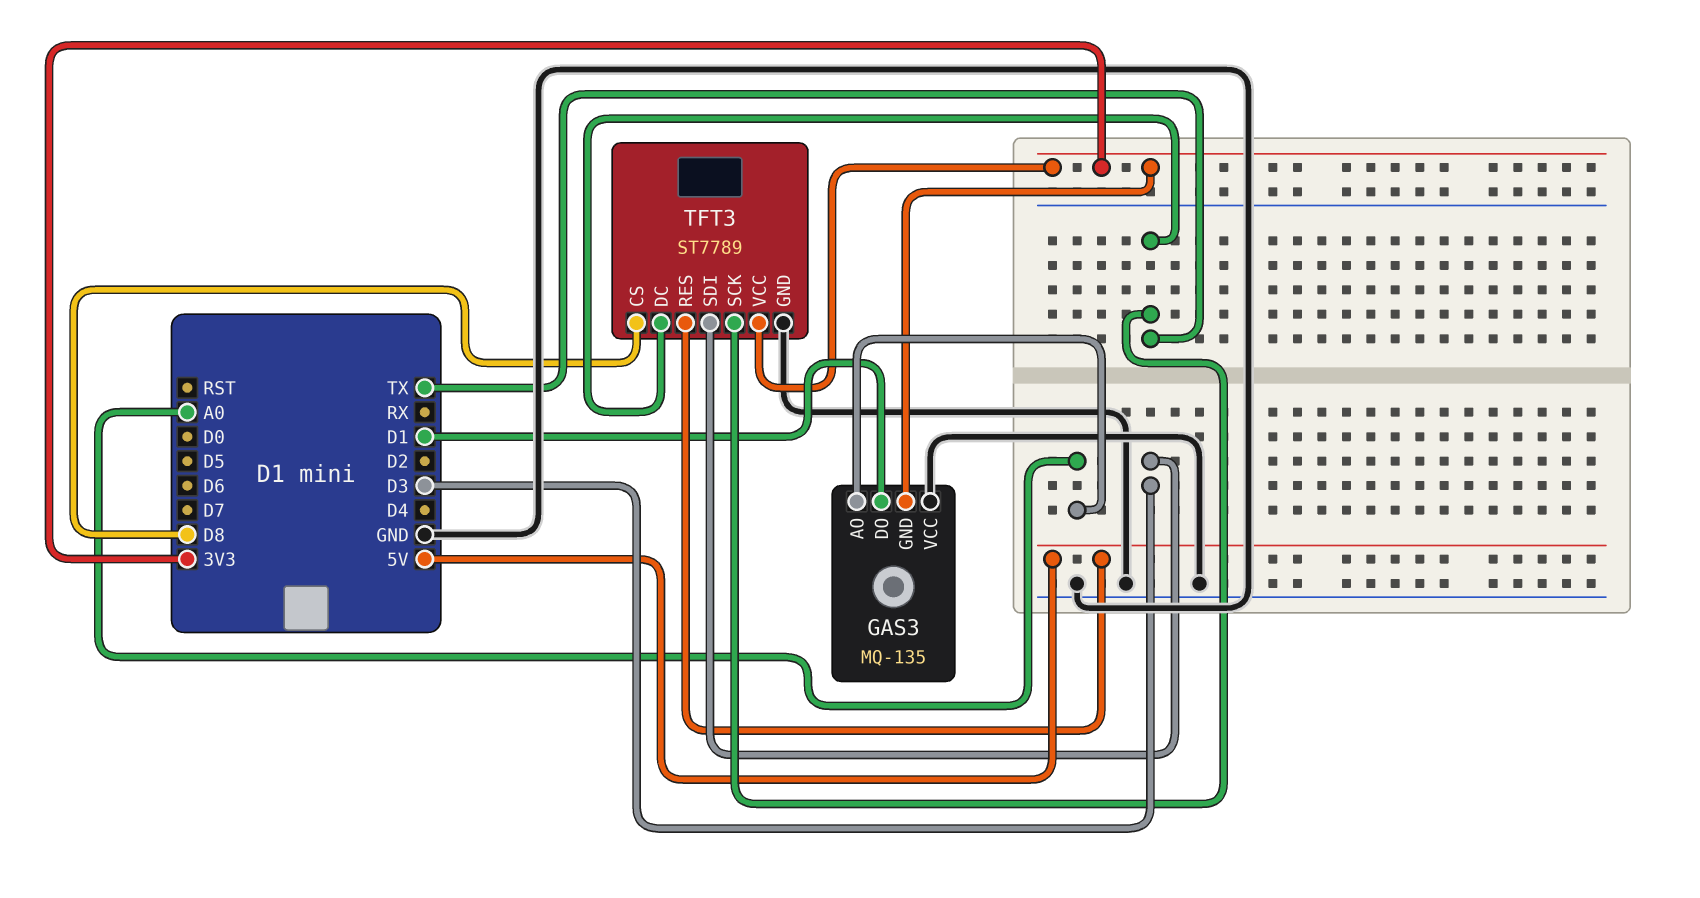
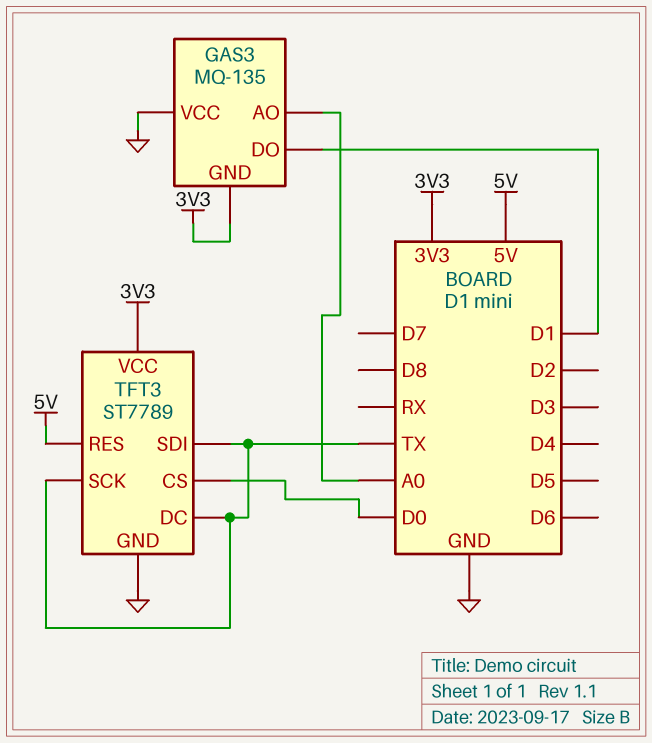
TFT3 pin CS: D8 -> D0
TFT3 pin SDI: D3 -> TX

